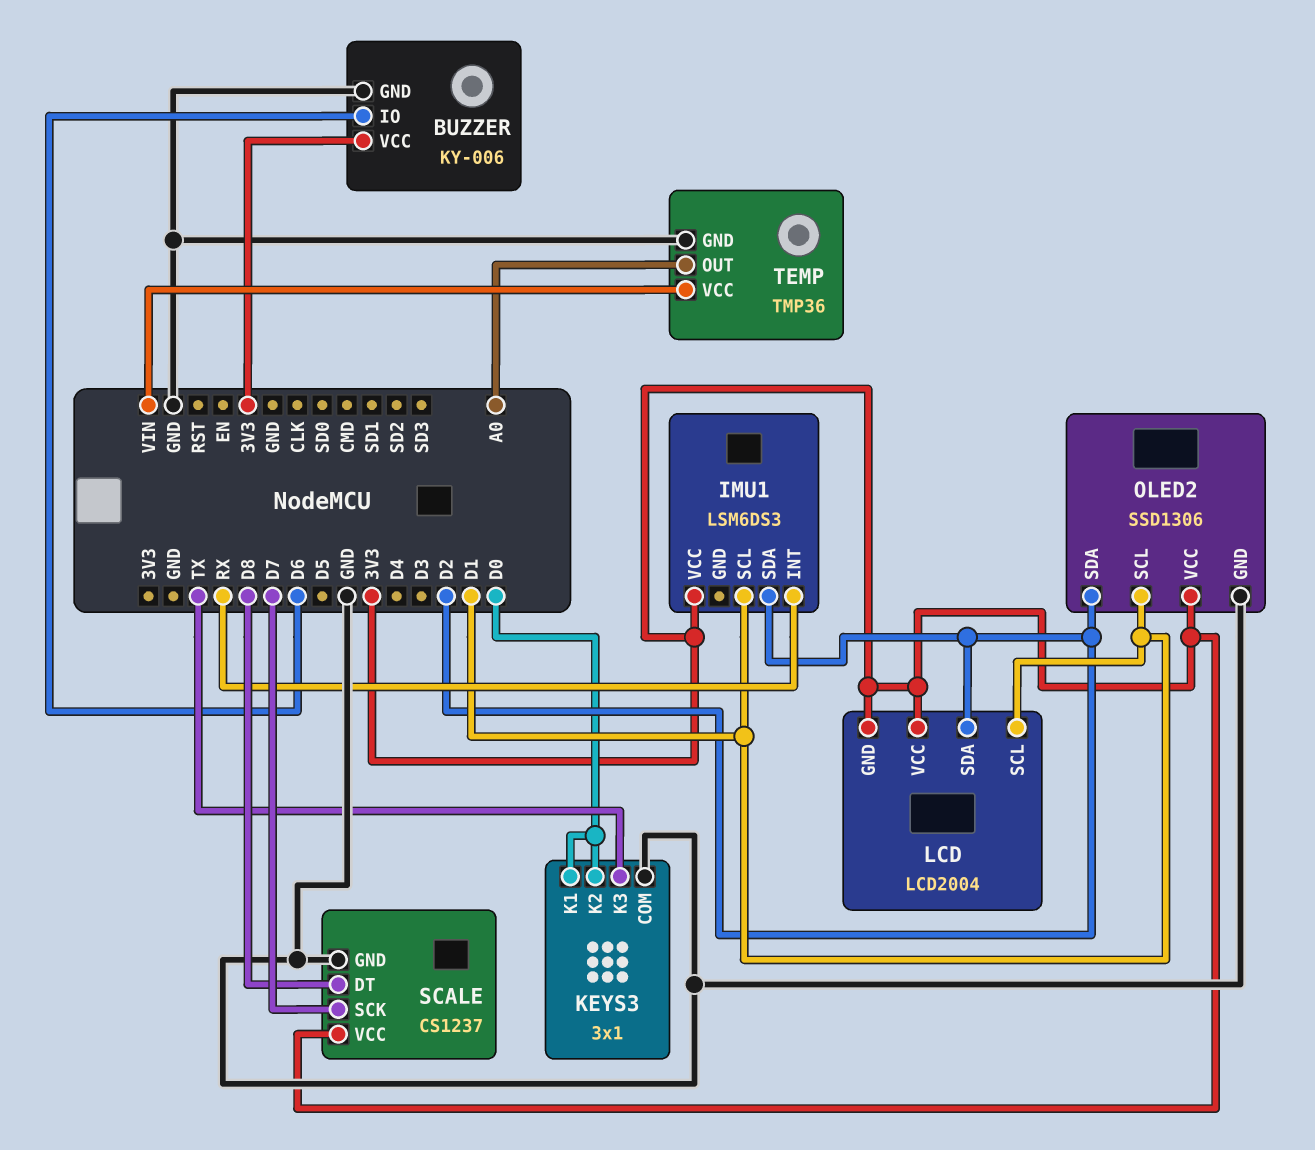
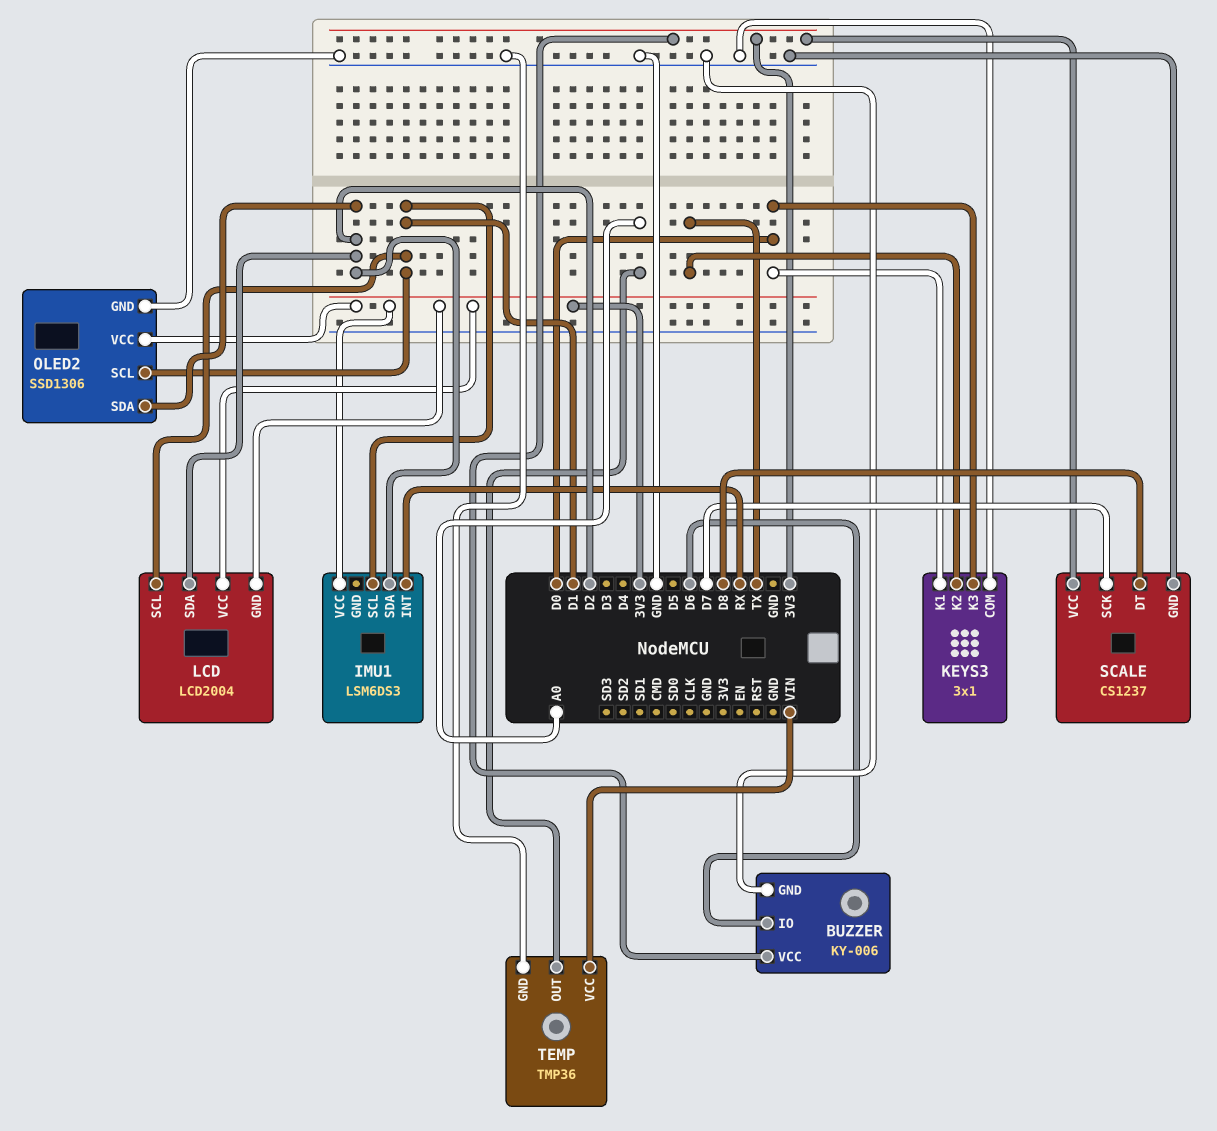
KEYS3 pin K2: D0 -> TX
KEYS3 pin K3: TX -> D0

